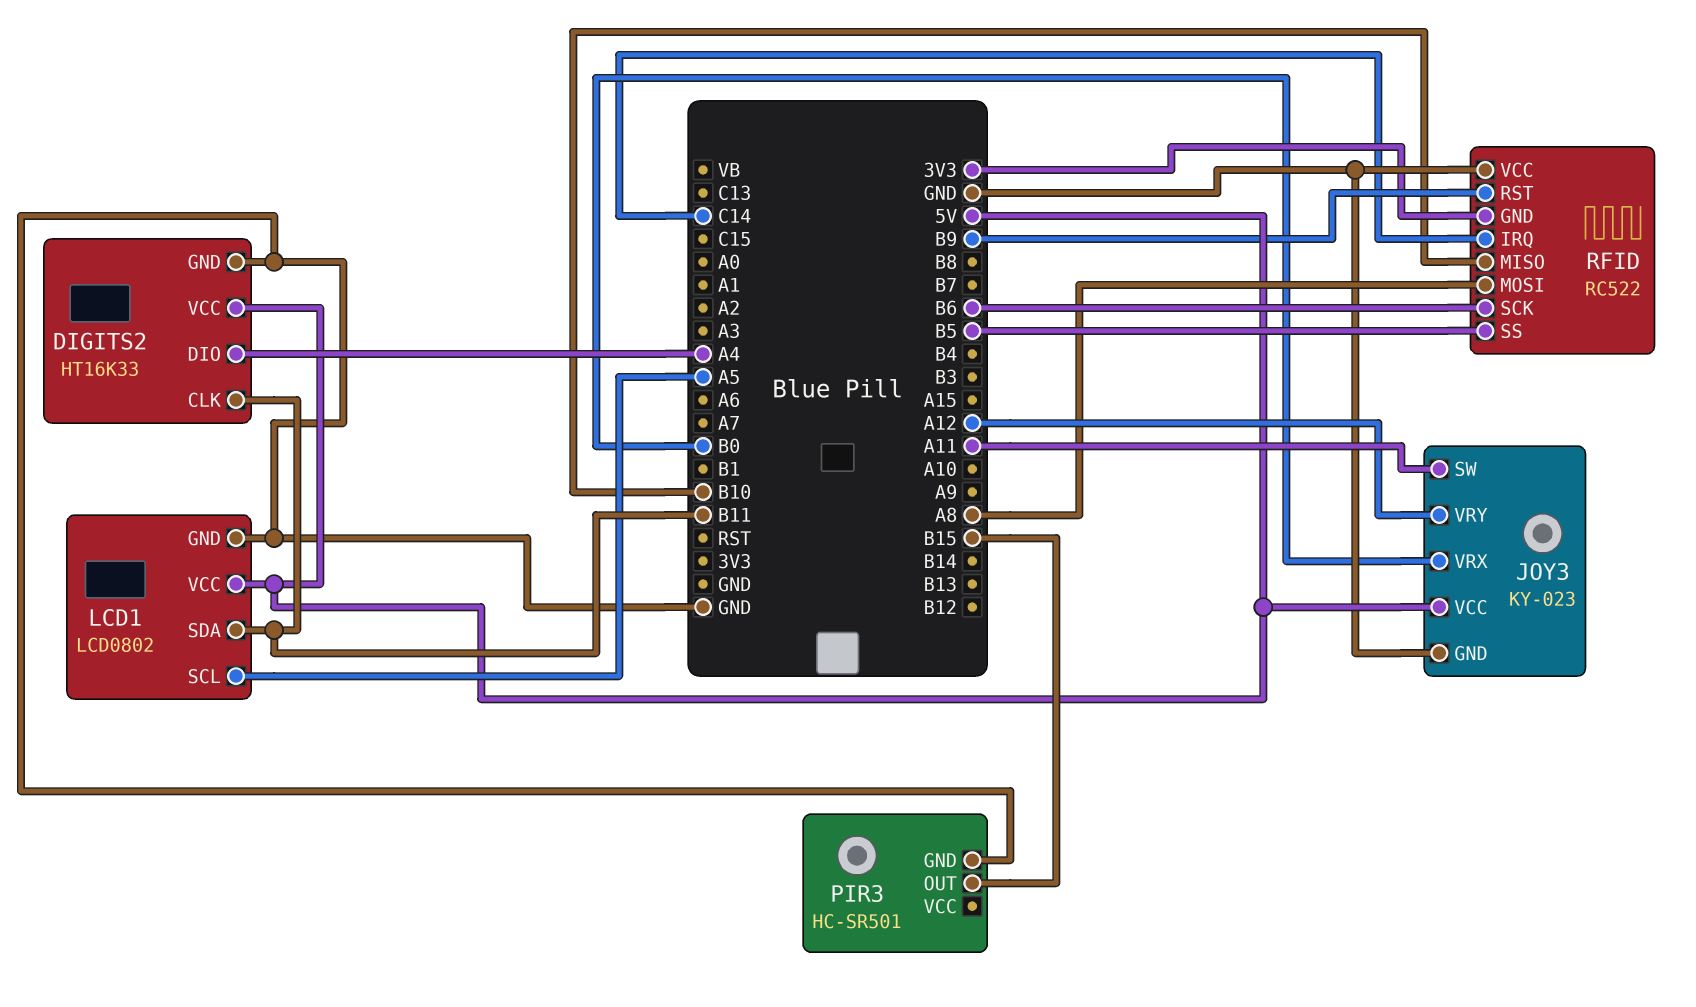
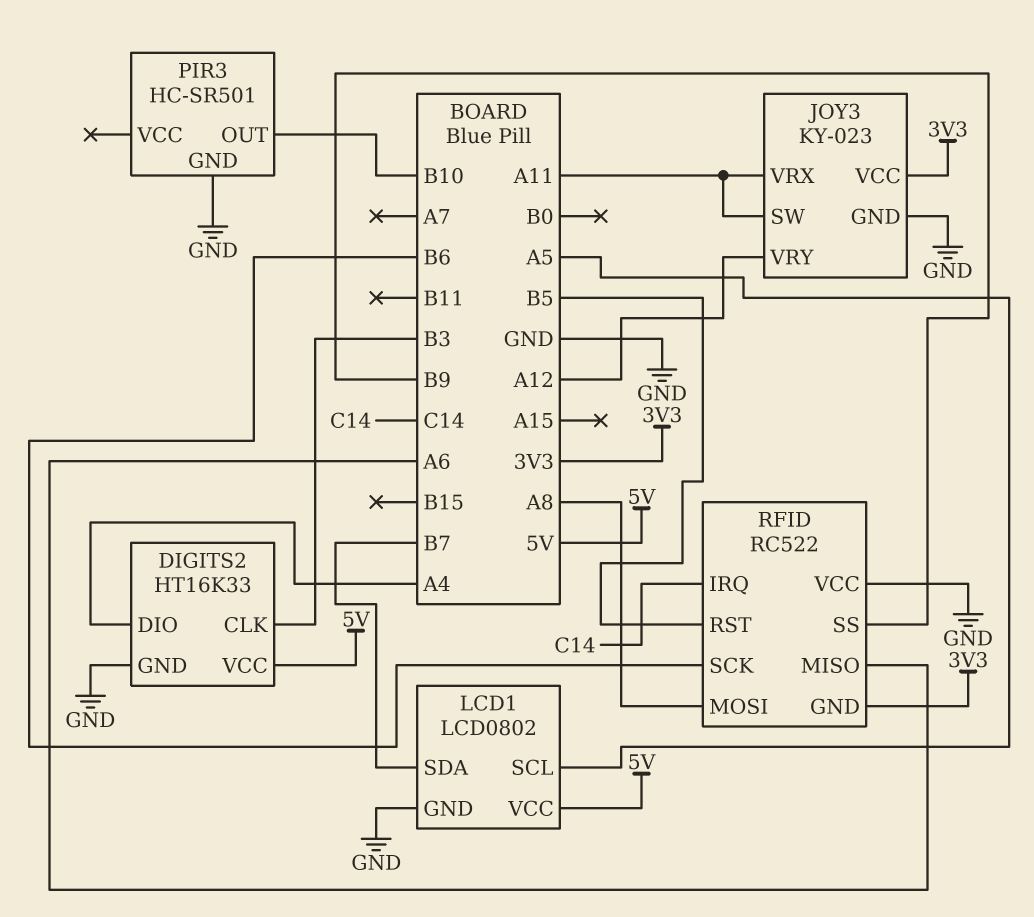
DIGITS2 pin CLK: B11 -> B3
JOY3 pin VCC: 5V -> 3V3
JOY3 pin VRX: B0 -> A11
LCD1 pin SDA: B11 -> B7
PIR3 pin OUT: B15 -> B10
RFID pin MISO: B10 -> A6
RFID pin RST: B9 -> B5
RFID pin SS: B5 -> B9

